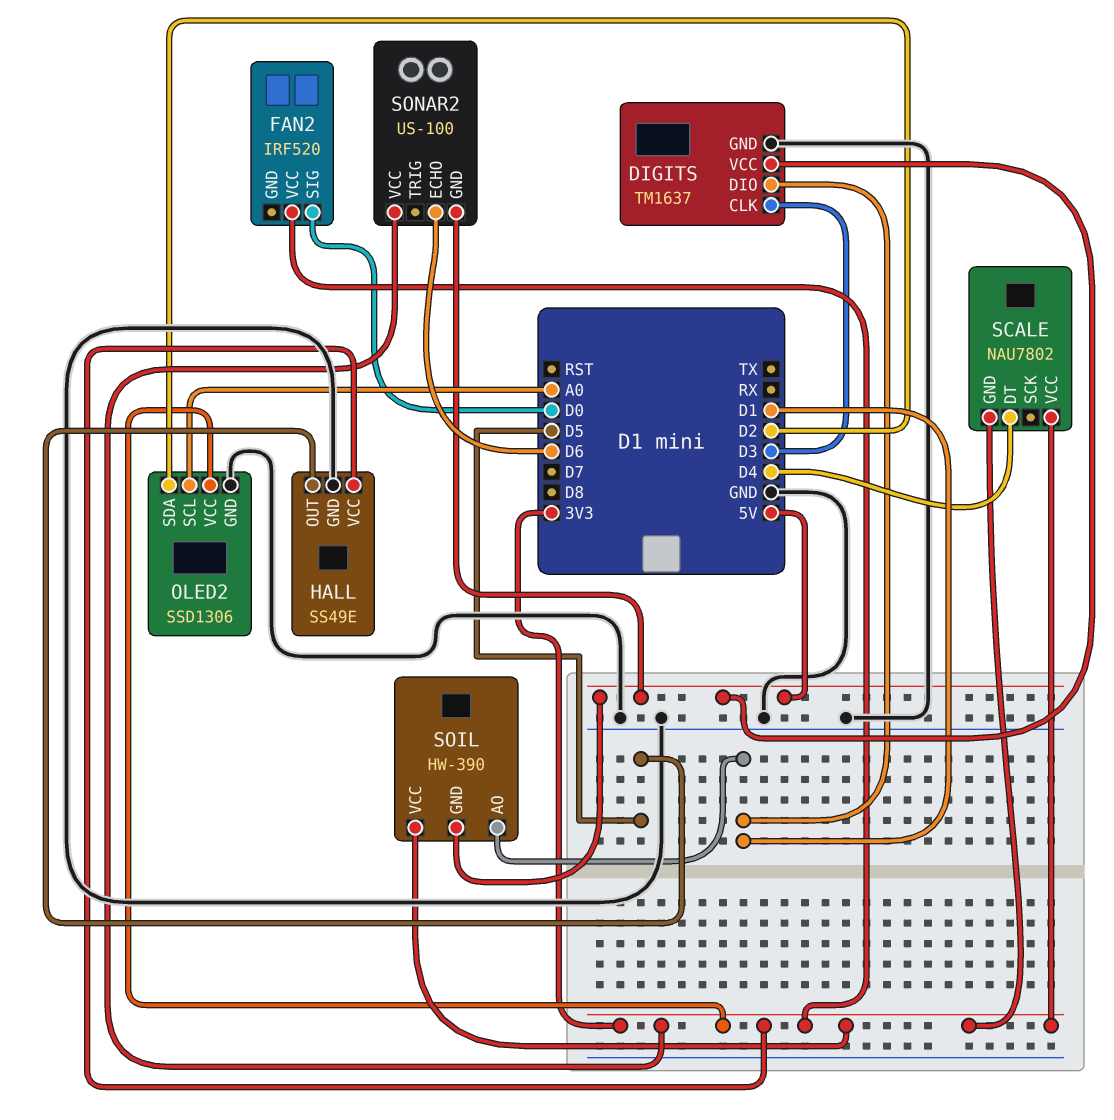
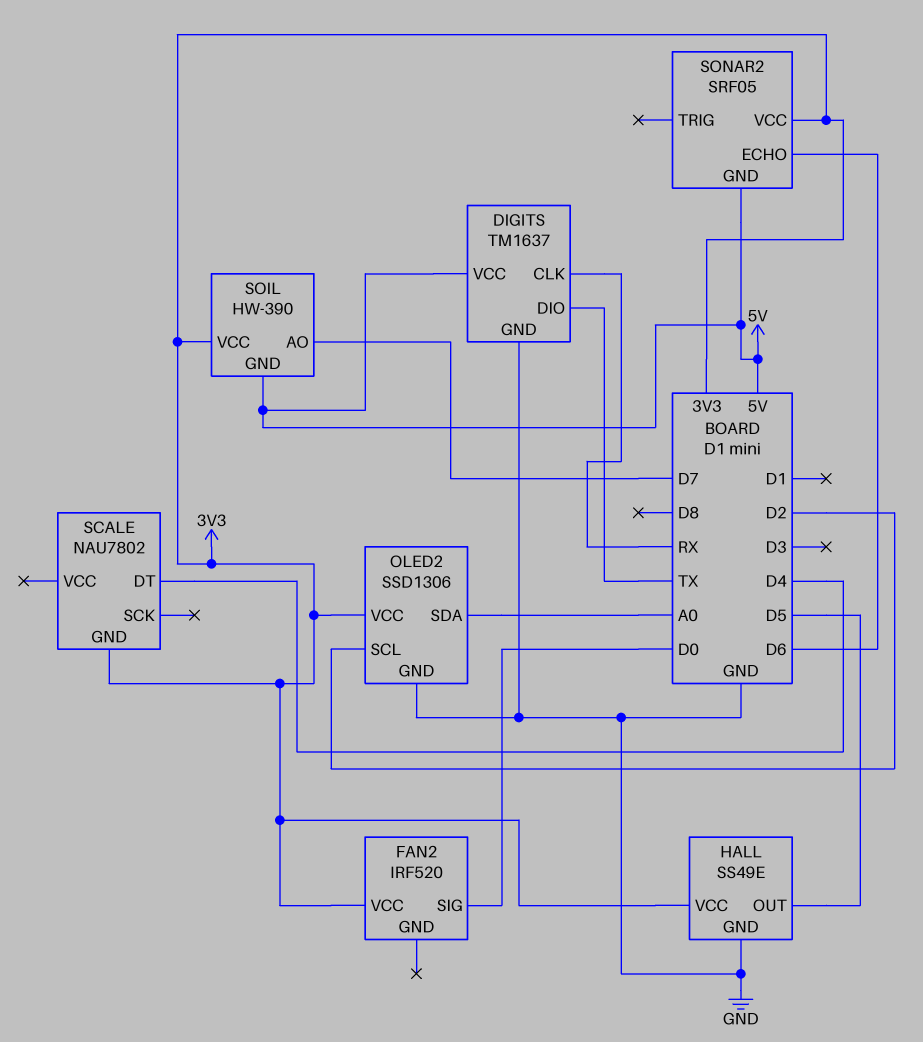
DIGITS pin CLK: D3 -> RX
DIGITS pin DIO: D1 -> TX
OLED2 pin SCL: A0 -> D2
OLED2 pin SDA: D2 -> A0
SCALE pin VCC: 3V3 -> none
SOIL pin AO: D1 -> D7
SONAR2: US-100 -> SRF05

